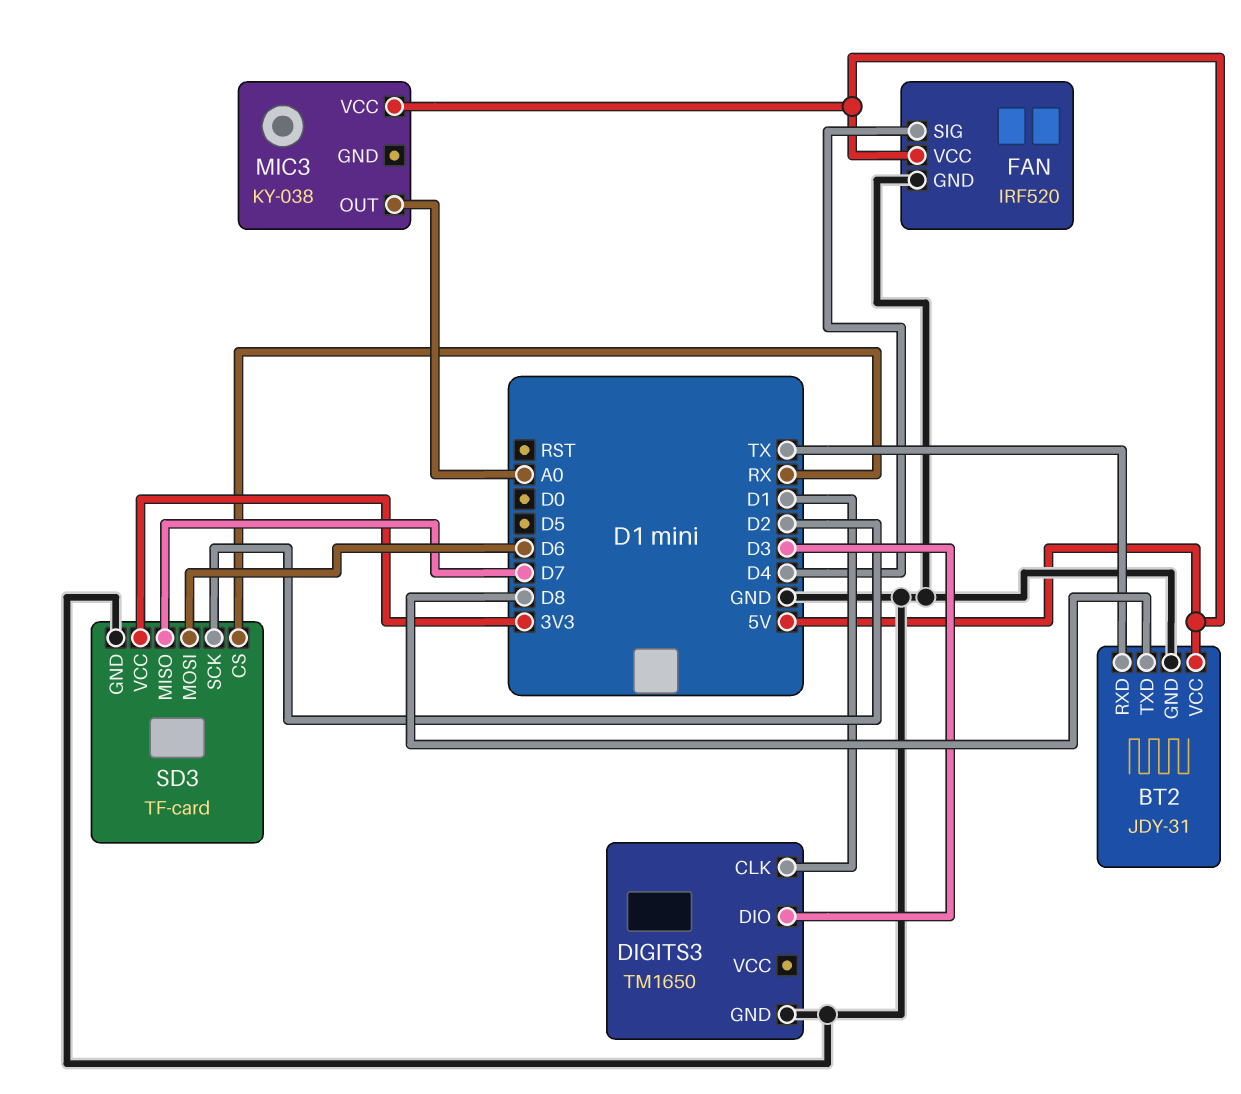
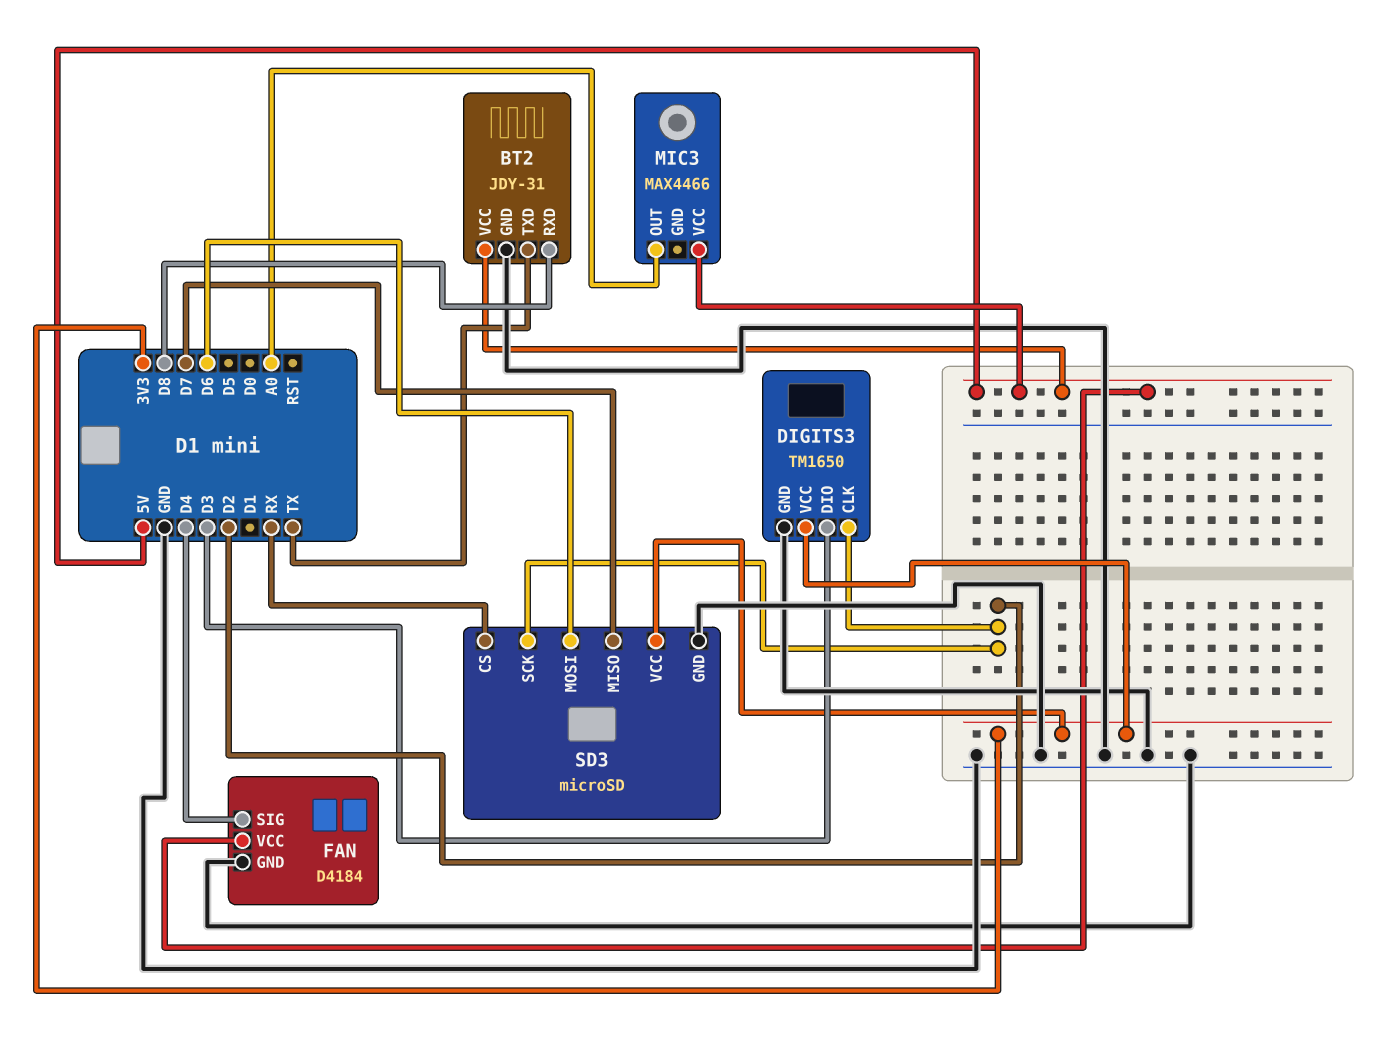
BT2 pin RXD: TX -> D8
BT2 pin TXD: D8 -> TX
DIGITS3 pin CLK: D1 -> D2
DIGITS3 pin VCC: none -> 3V3
FAN: IRF520 -> D4184
MIC3: KY-038 -> MAX4466
SD3: TF-card -> microSD

